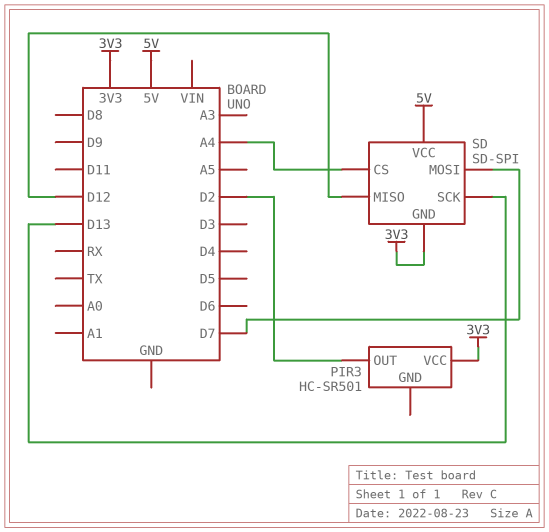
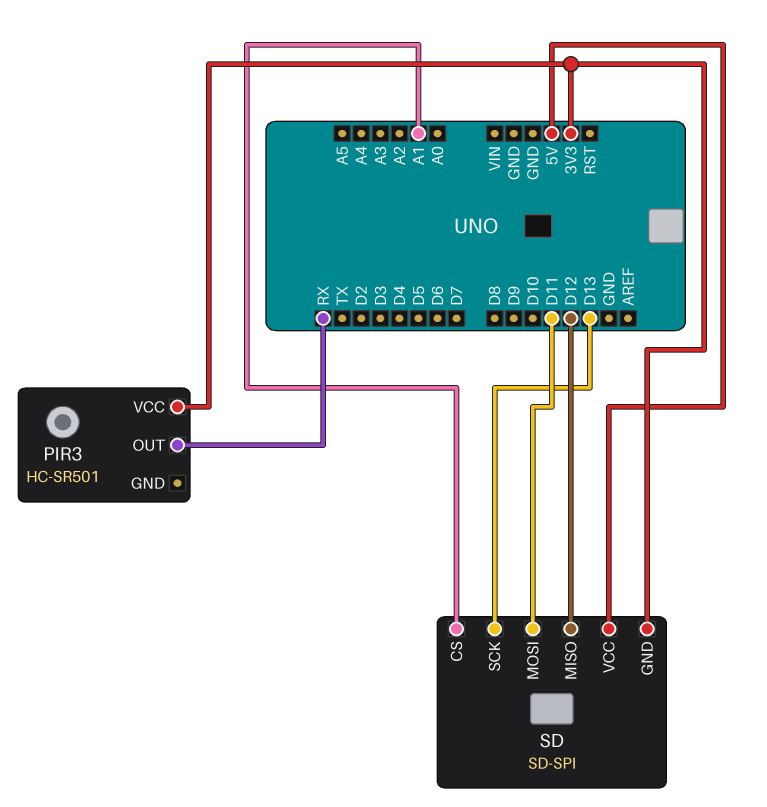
PIR3 pin OUT: D2 -> RX
SD pin CS: A4 -> A1
SD pin MOSI: D7 -> D11

